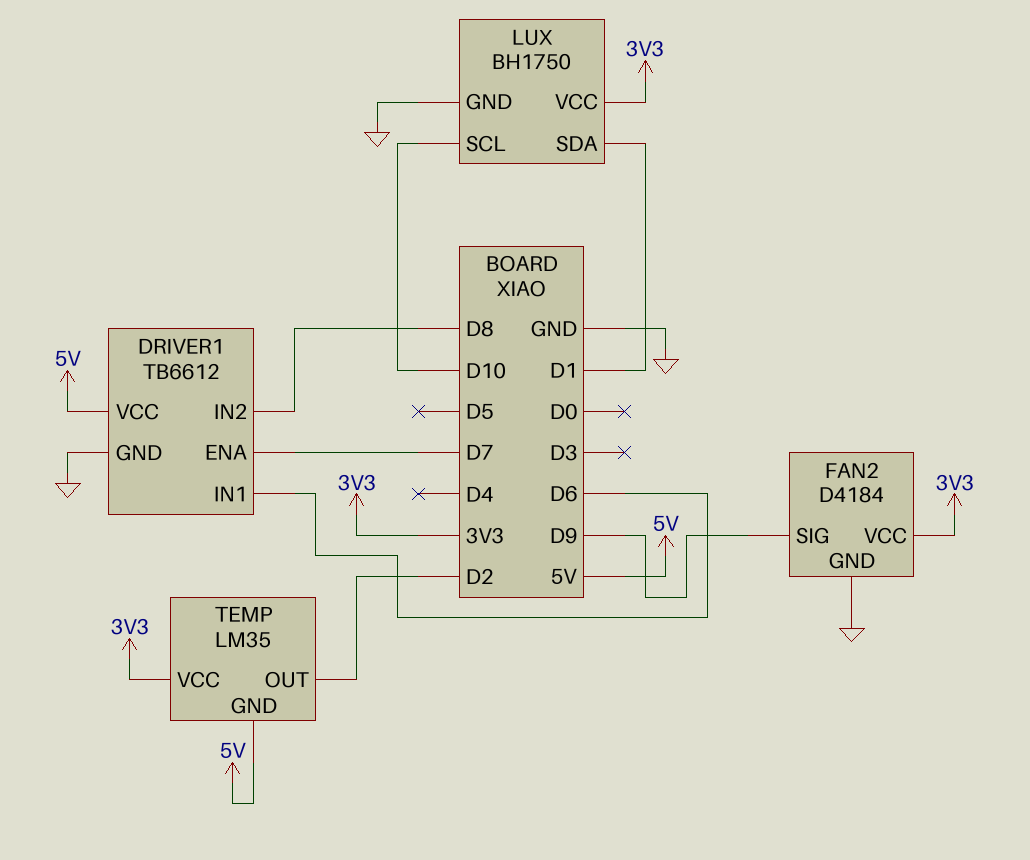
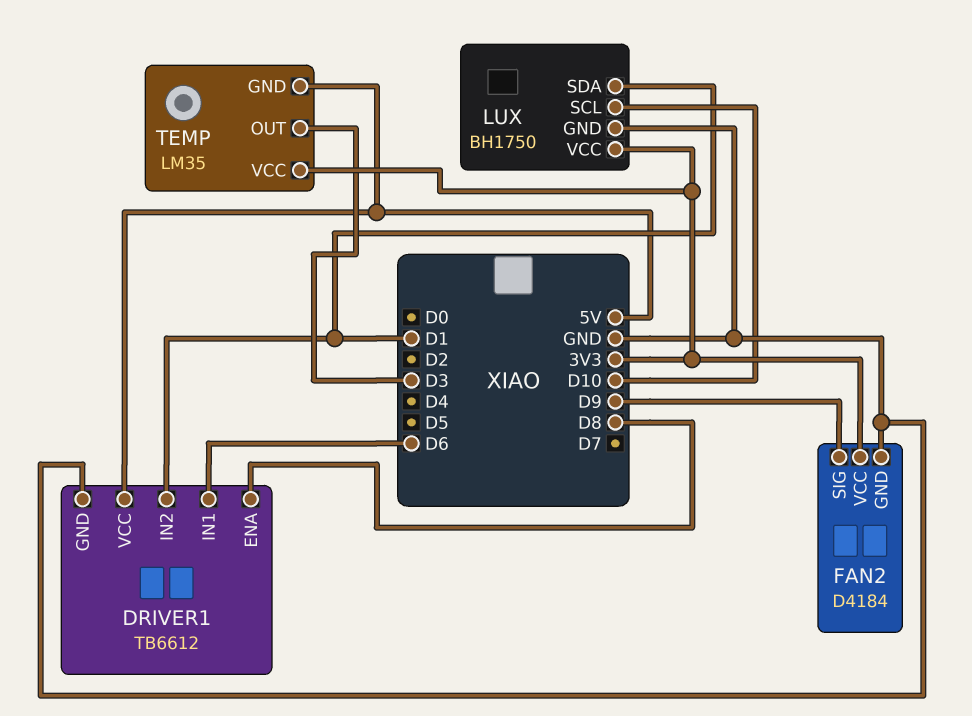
DRIVER1 pin ENA: D7 -> D8
DRIVER1 pin IN2: D8 -> D1
TEMP pin OUT: D2 -> D3

